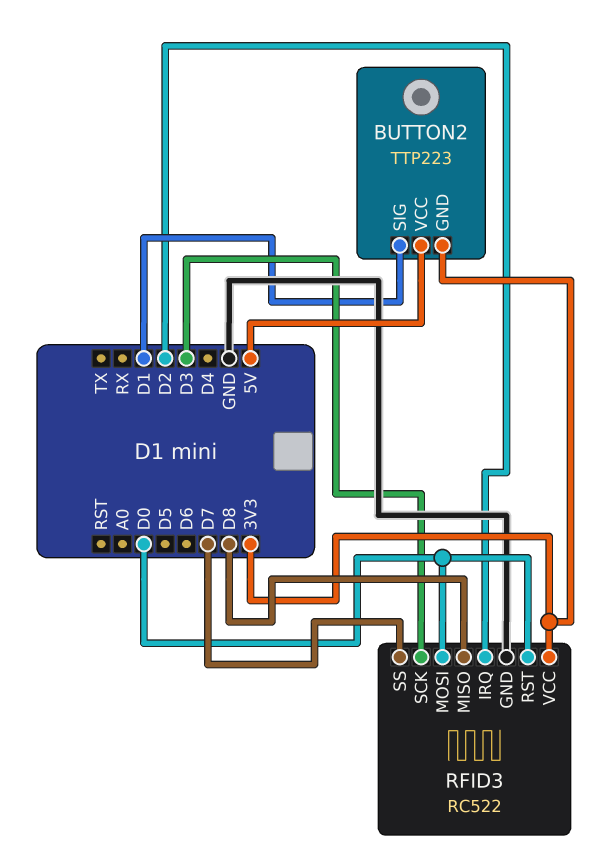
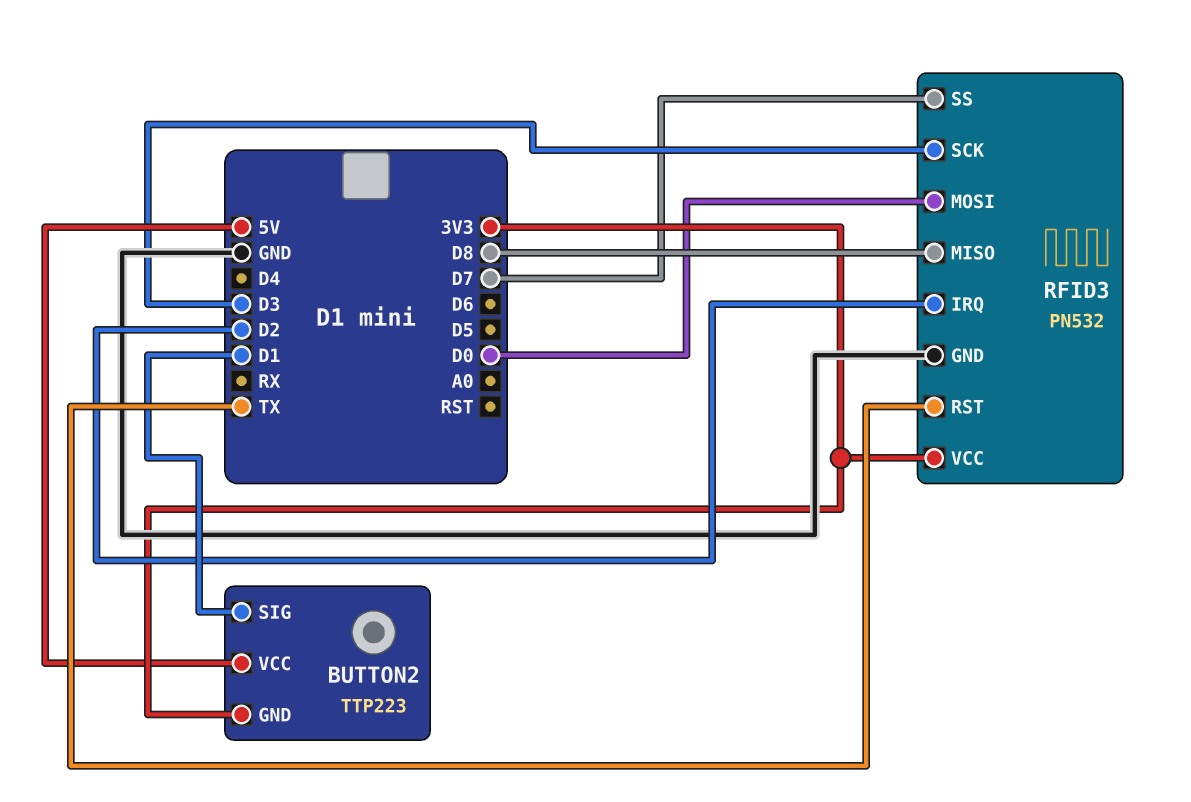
RFID3: RC522 -> PN532
RFID3 pin RST: D0 -> TX

